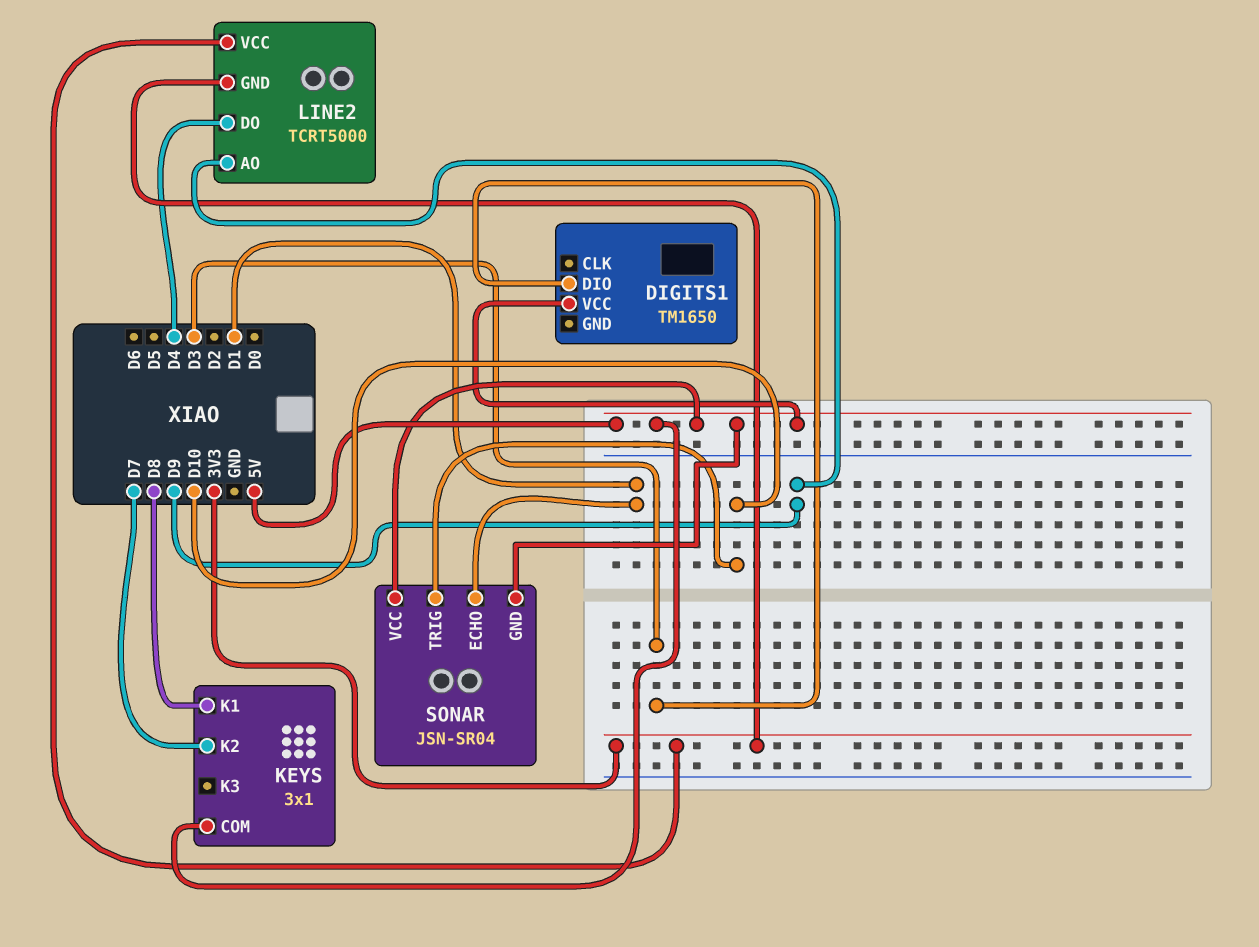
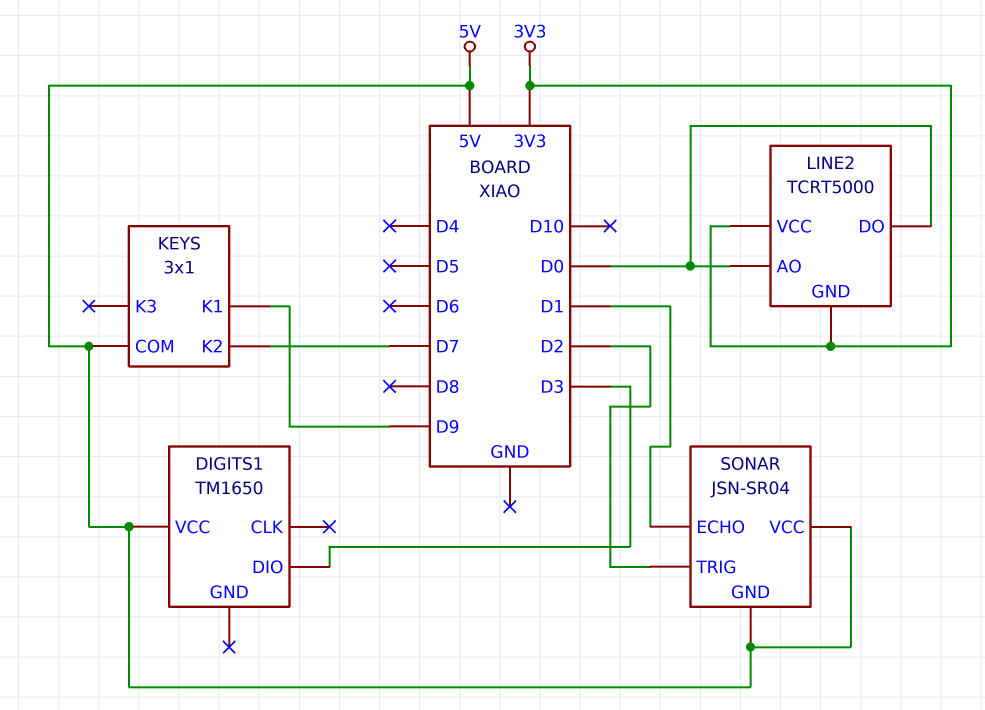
KEYS pin K1: D8 -> D9
LINE2 pin AO: D9 -> D0
LINE2 pin DO: D4 -> D0
SONAR pin TRIG: D10 -> D2

